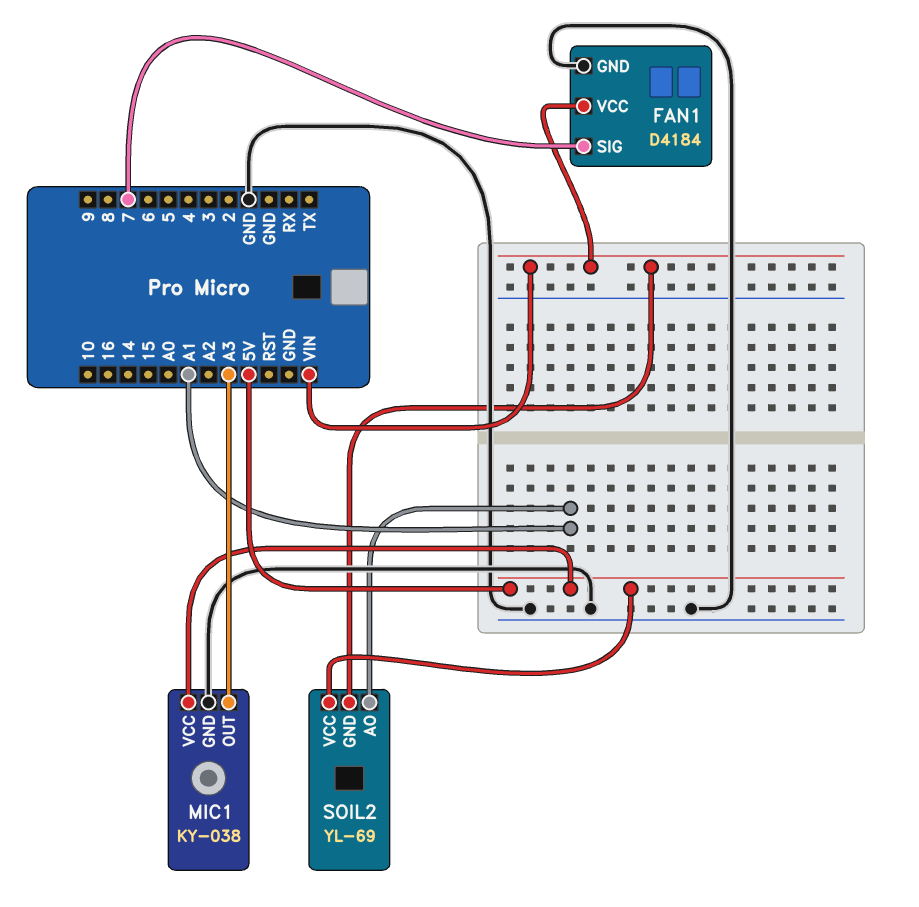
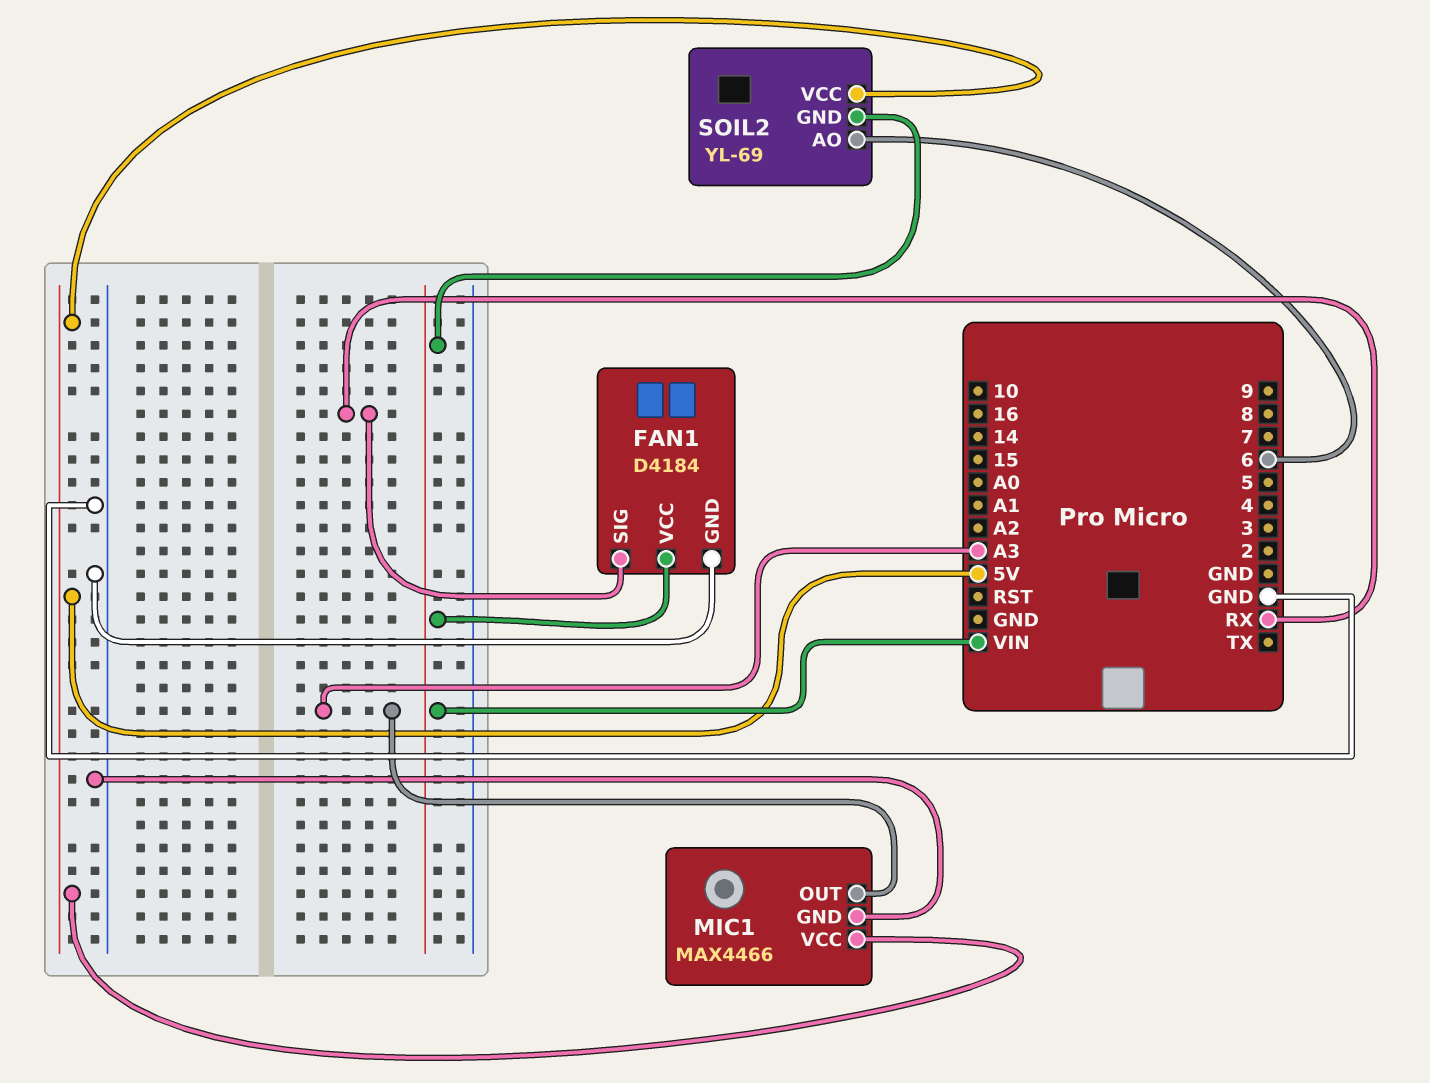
FAN1 pin SIG: 7 -> RX
MIC1: KY-038 -> MAX4466
SOIL2 pin AO: A1 -> 6

